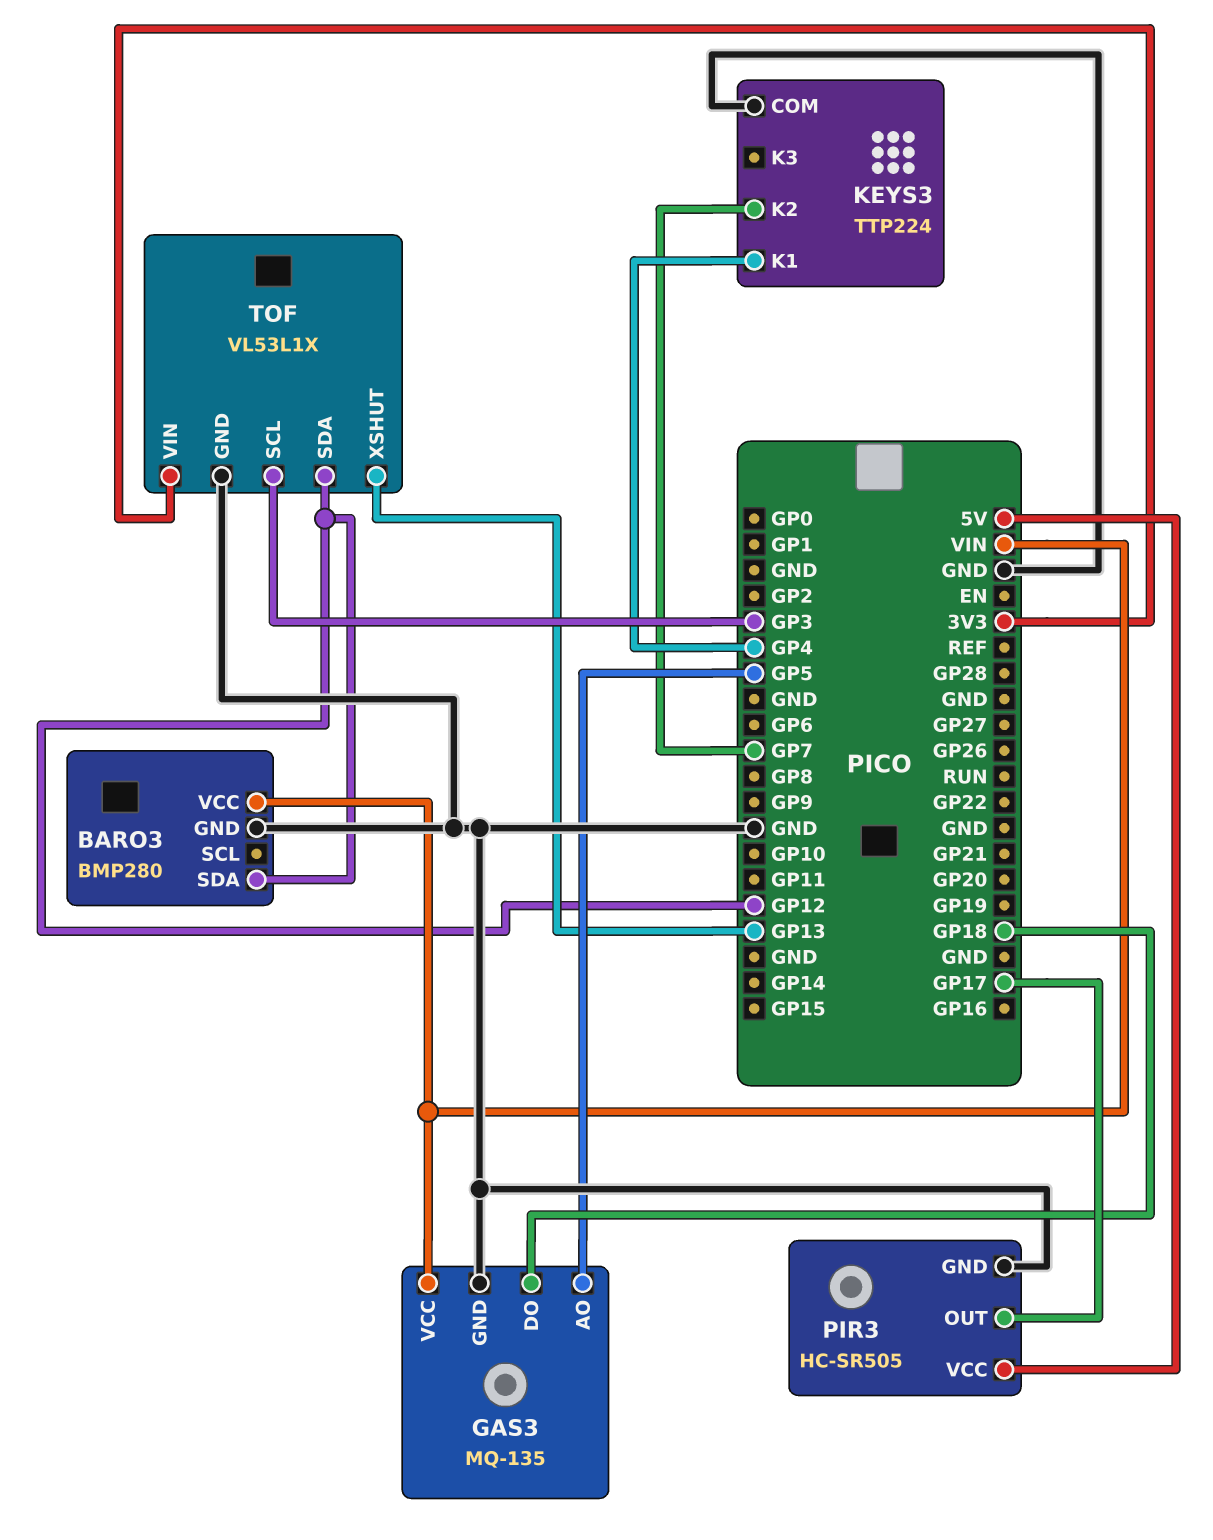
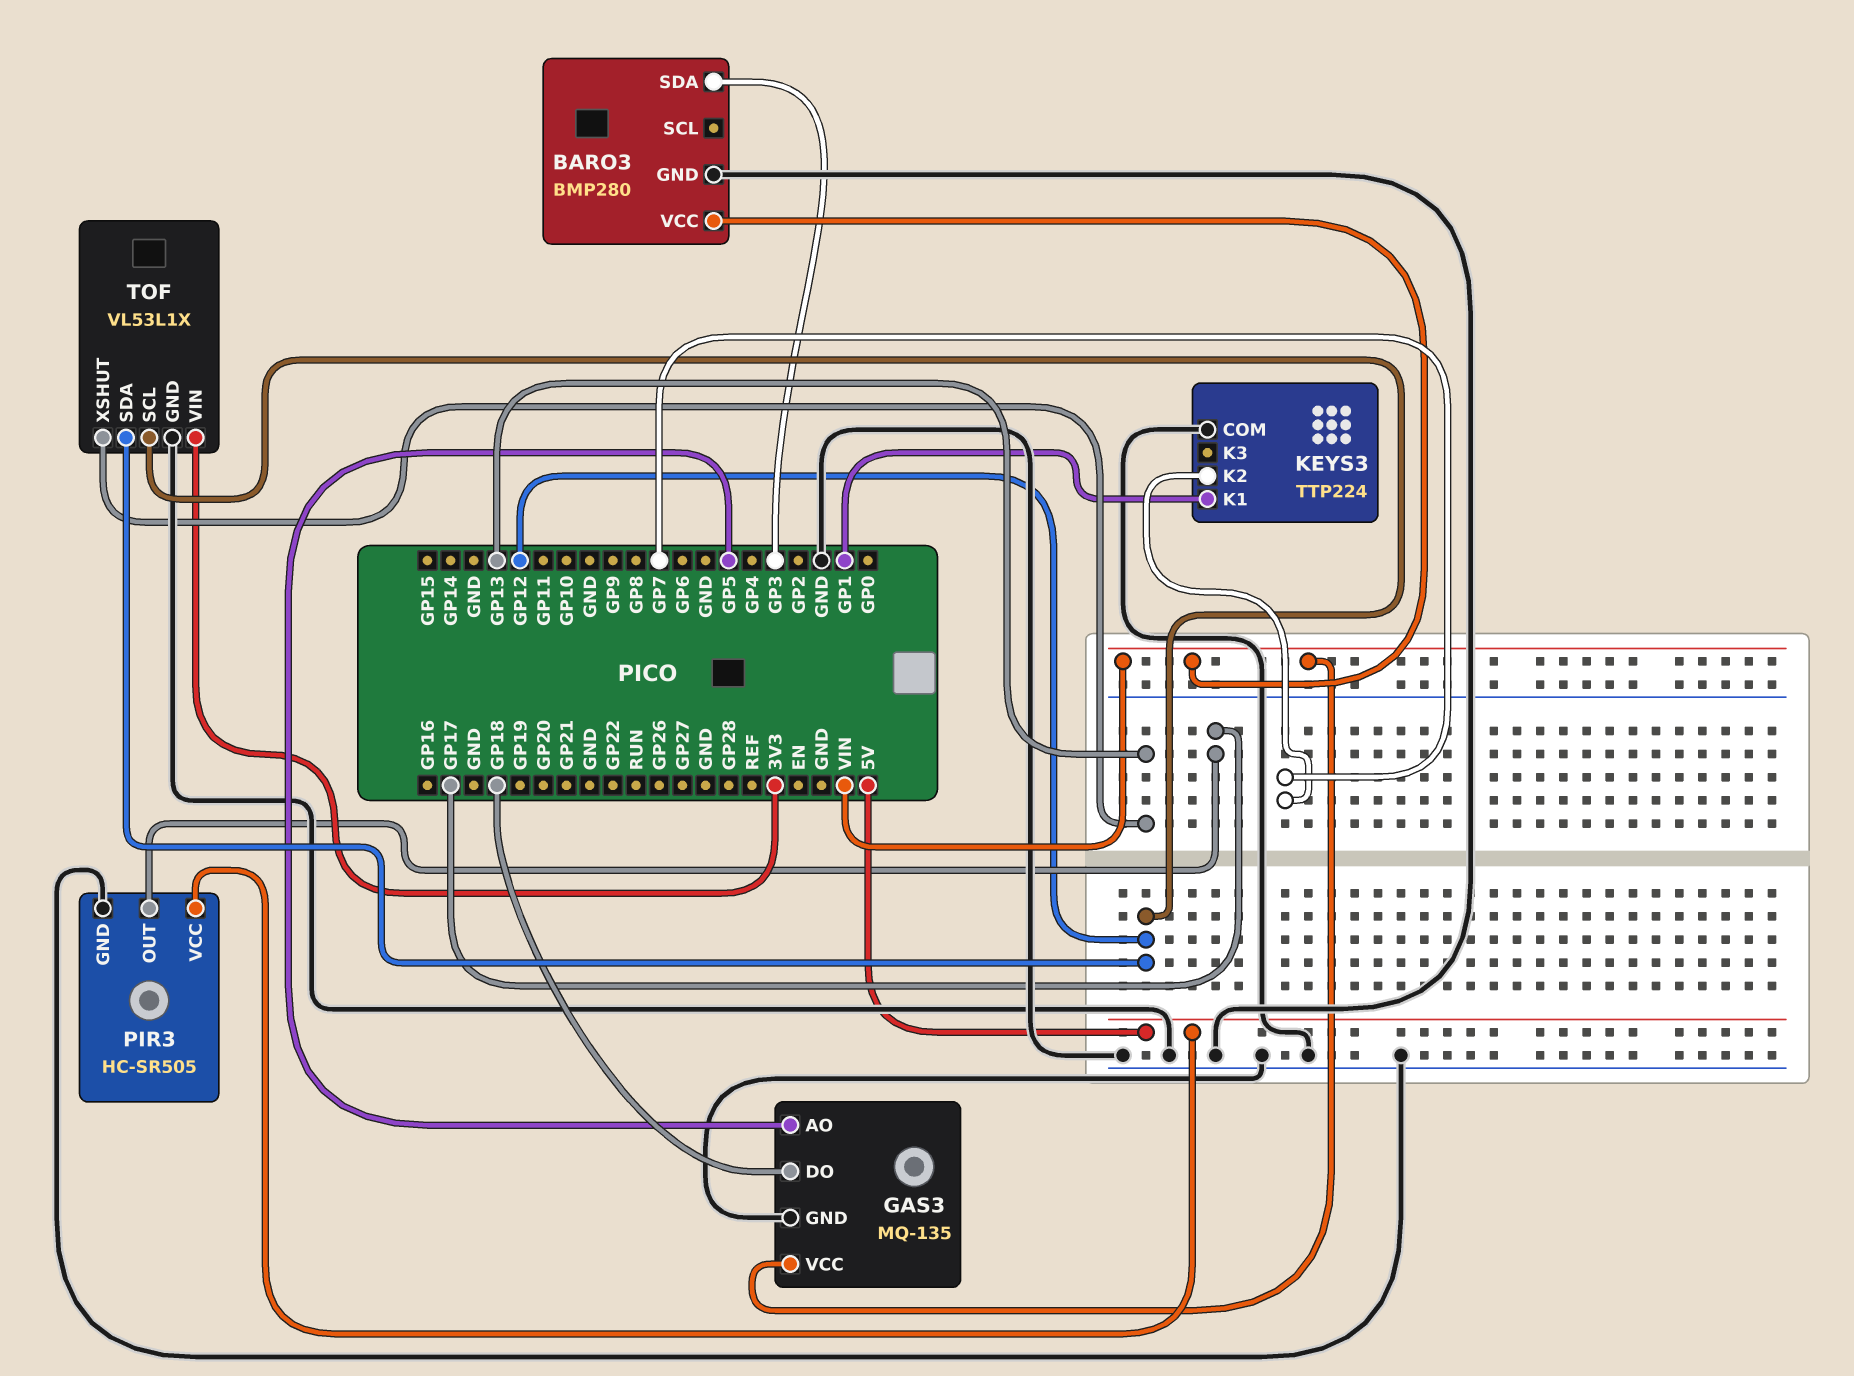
BARO3 pin SDA: GP12 -> GP3
KEYS3 pin K1: GP4 -> GP1
TOF pin SCL: GP3 -> GP12

